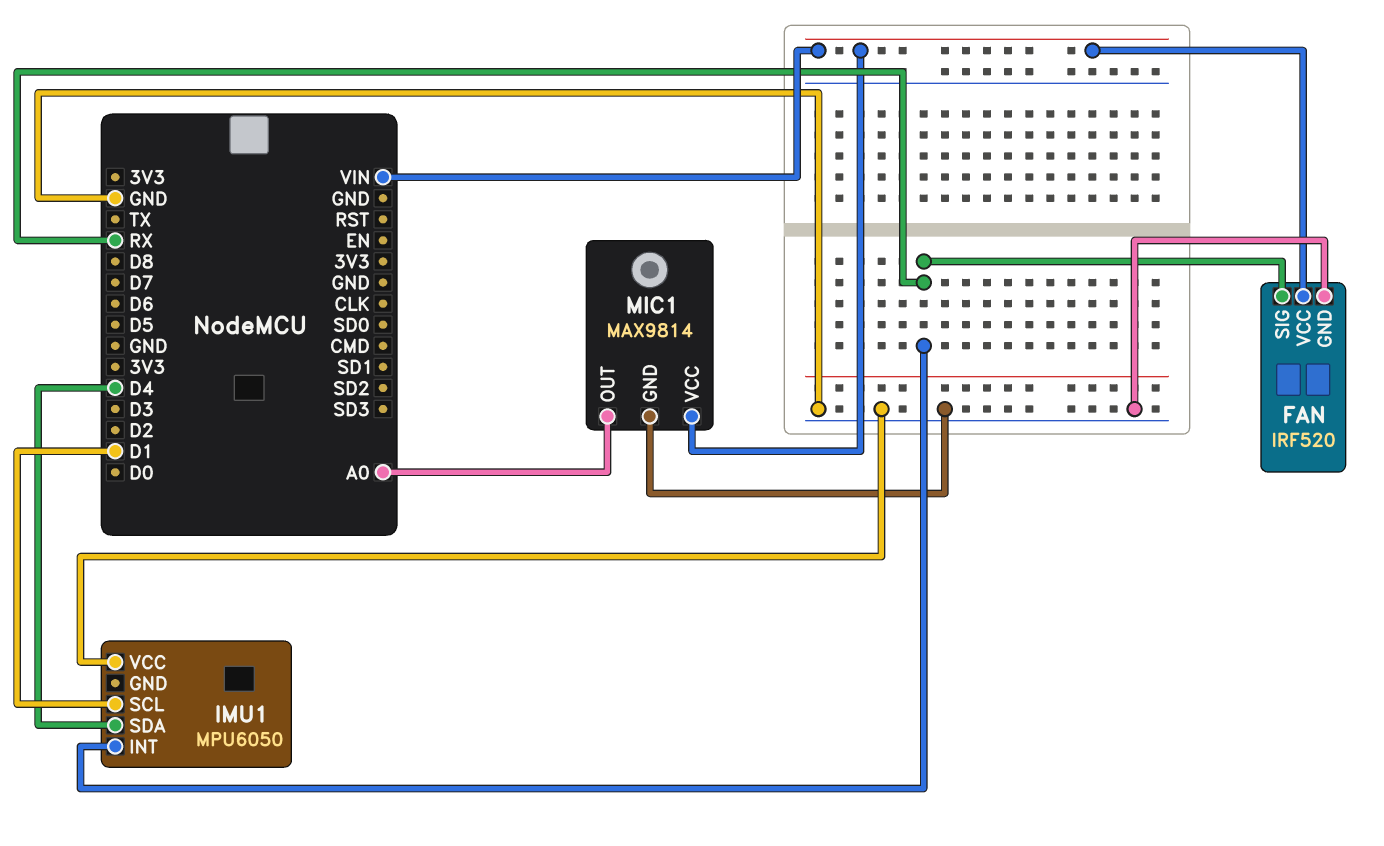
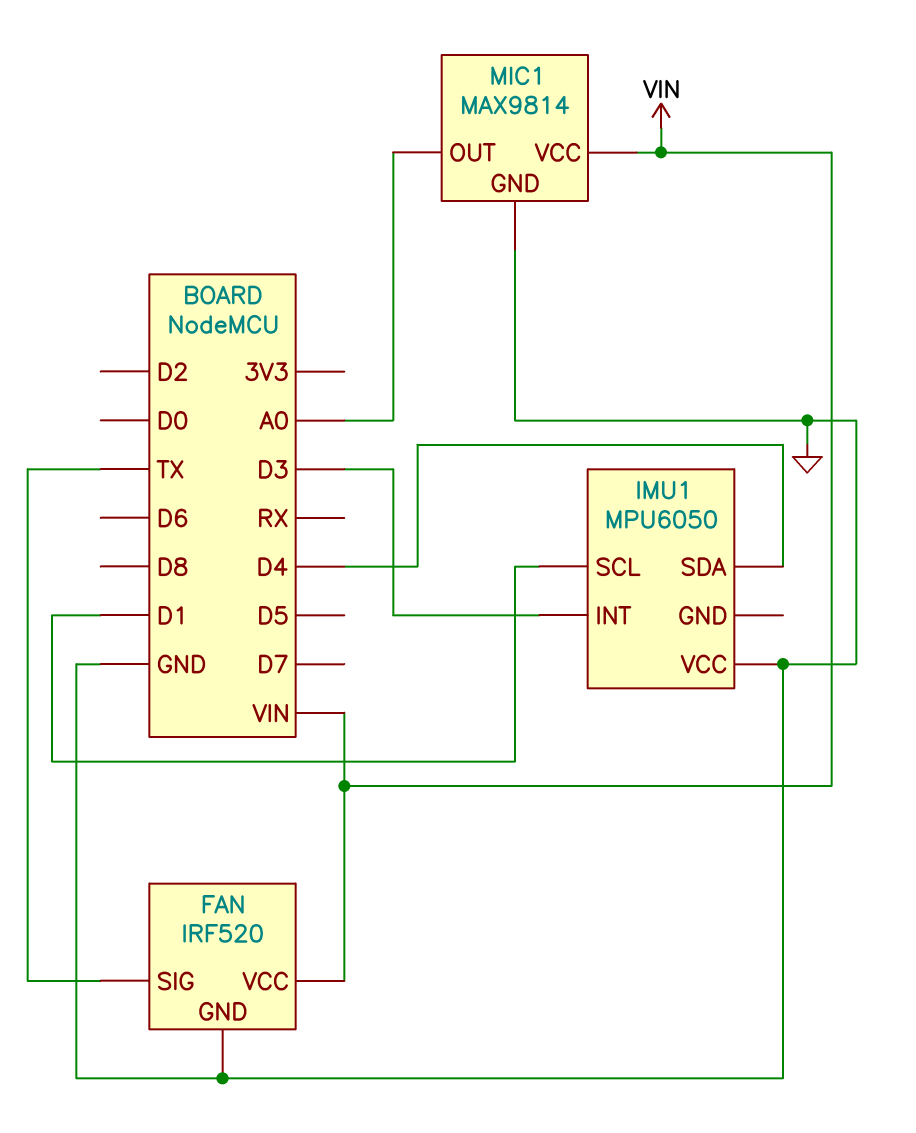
FAN pin SIG: RX -> TX
IMU1 pin INT: RX -> D3

